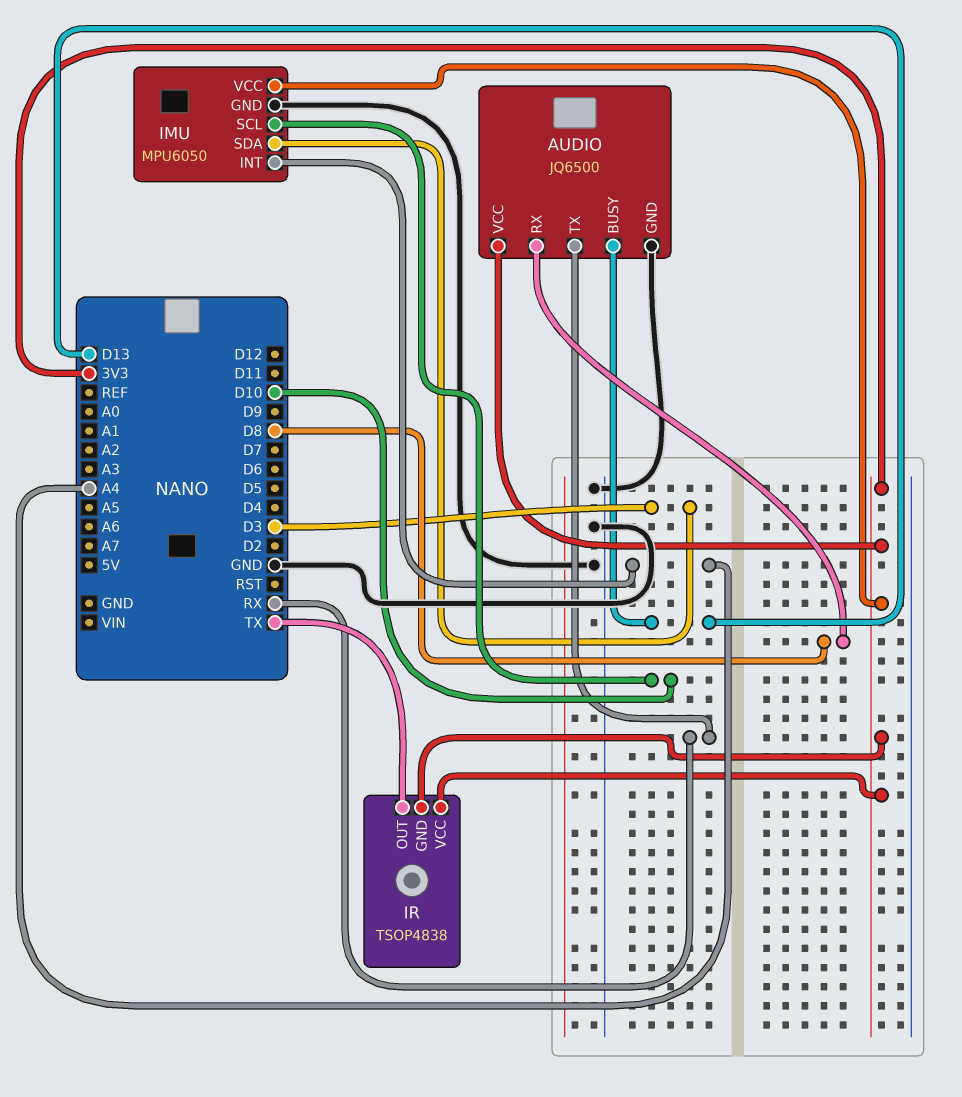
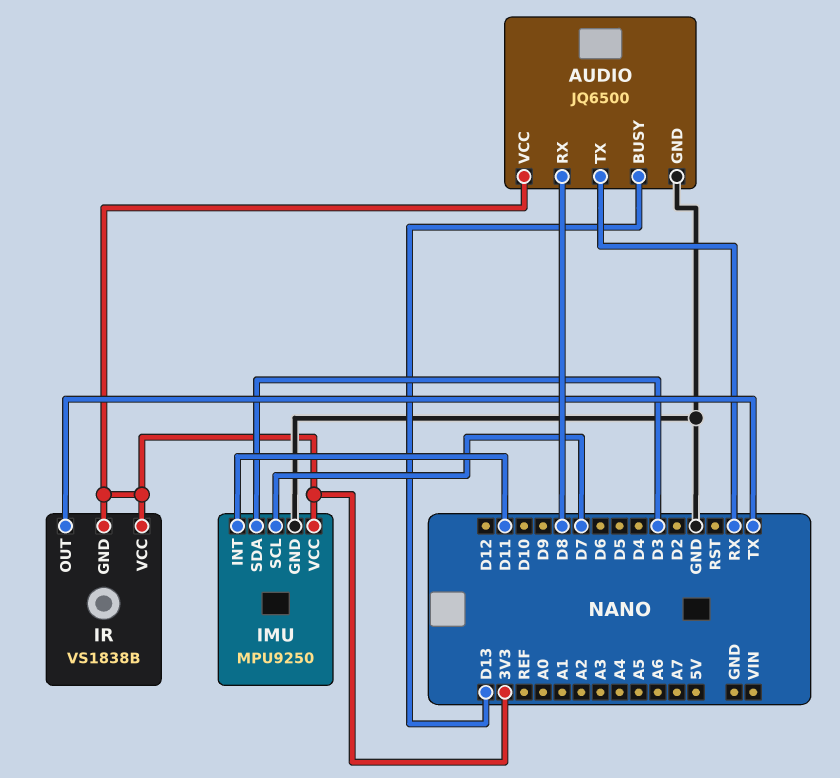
IMU: MPU6050 -> MPU9250
IMU pin INT: A4 -> D11
IMU pin SCL: D10 -> D7
IR: TSOP4838 -> VS1838B

